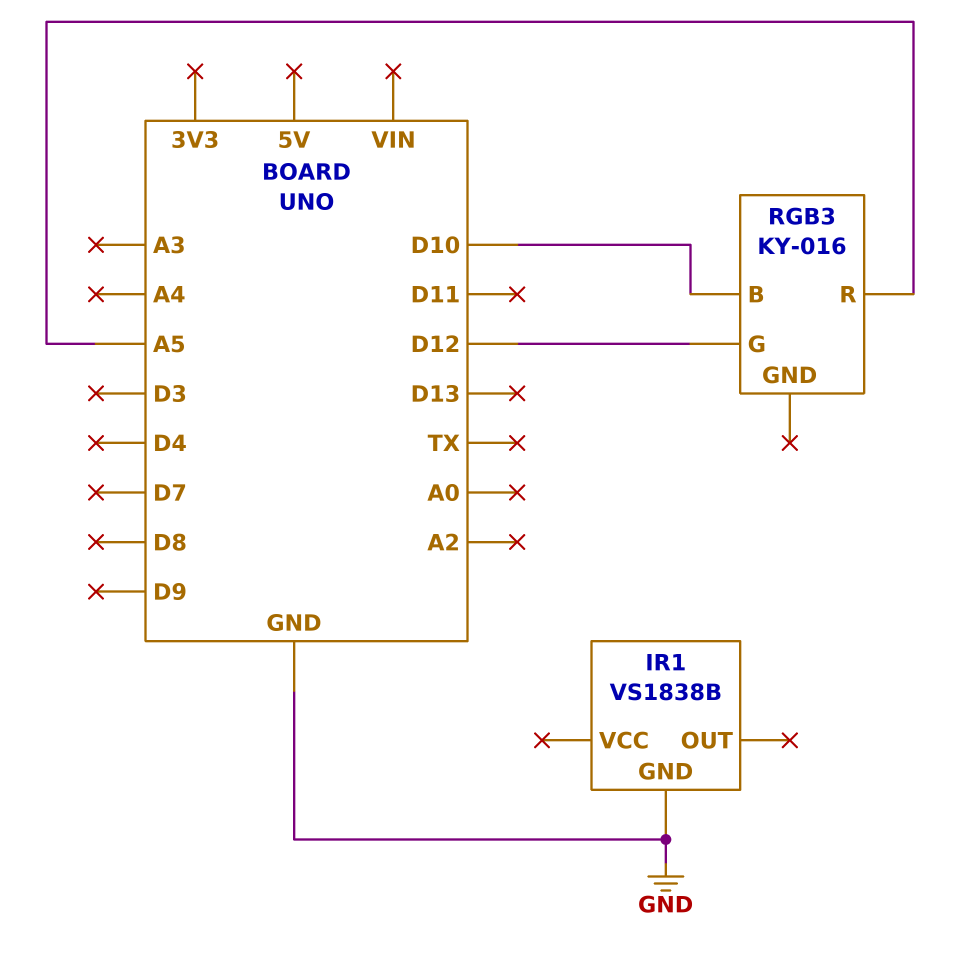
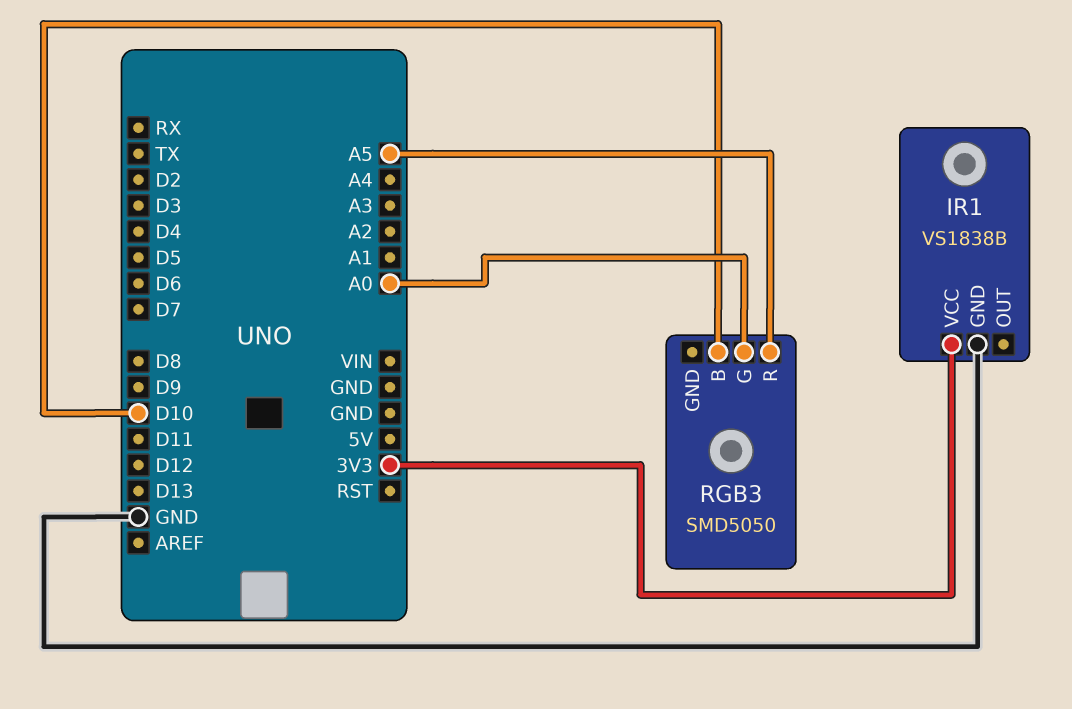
IR1 pin VCC: none -> 3V3
RGB3: KY-016 -> SMD5050
RGB3 pin G: D12 -> A0

